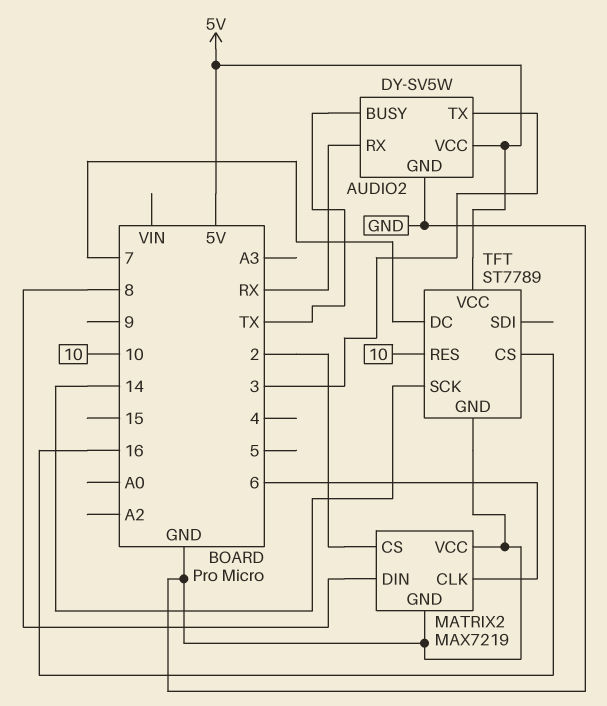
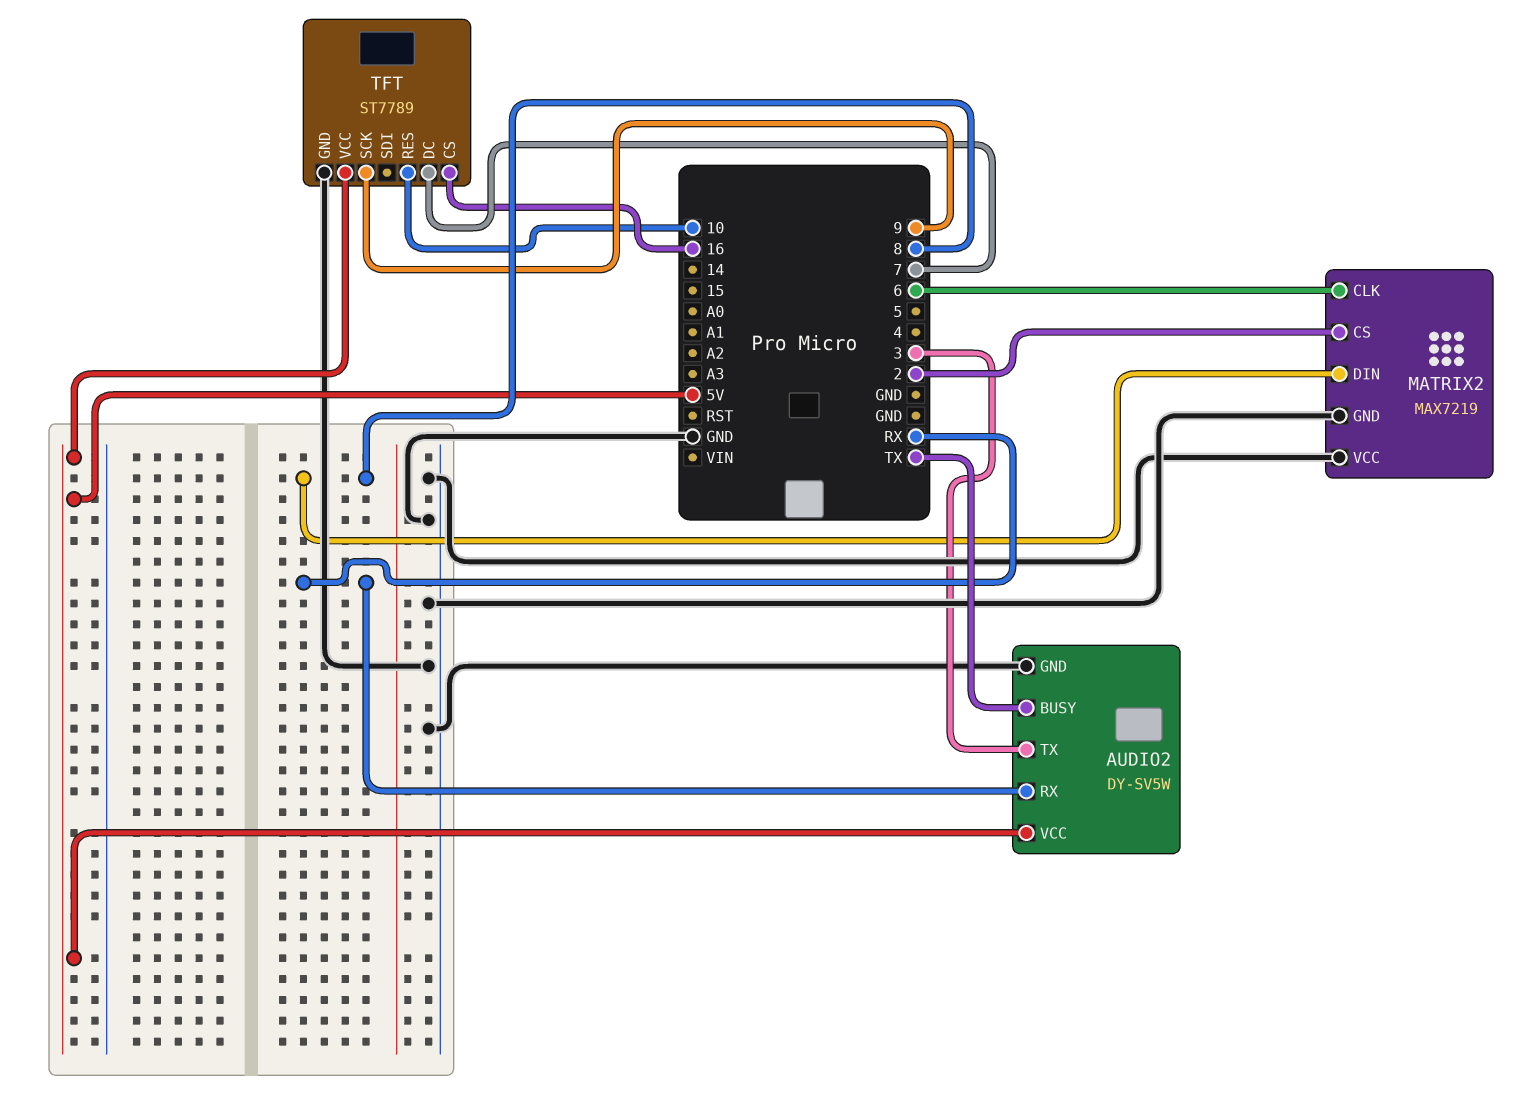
TFT pin SCK: 14 -> 9

